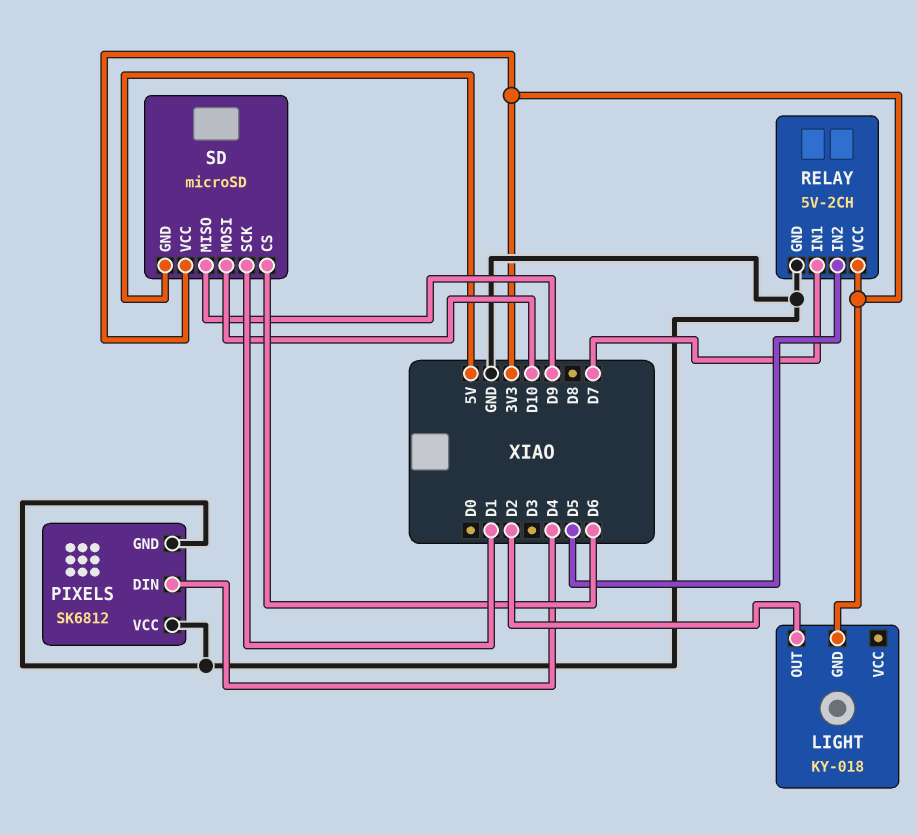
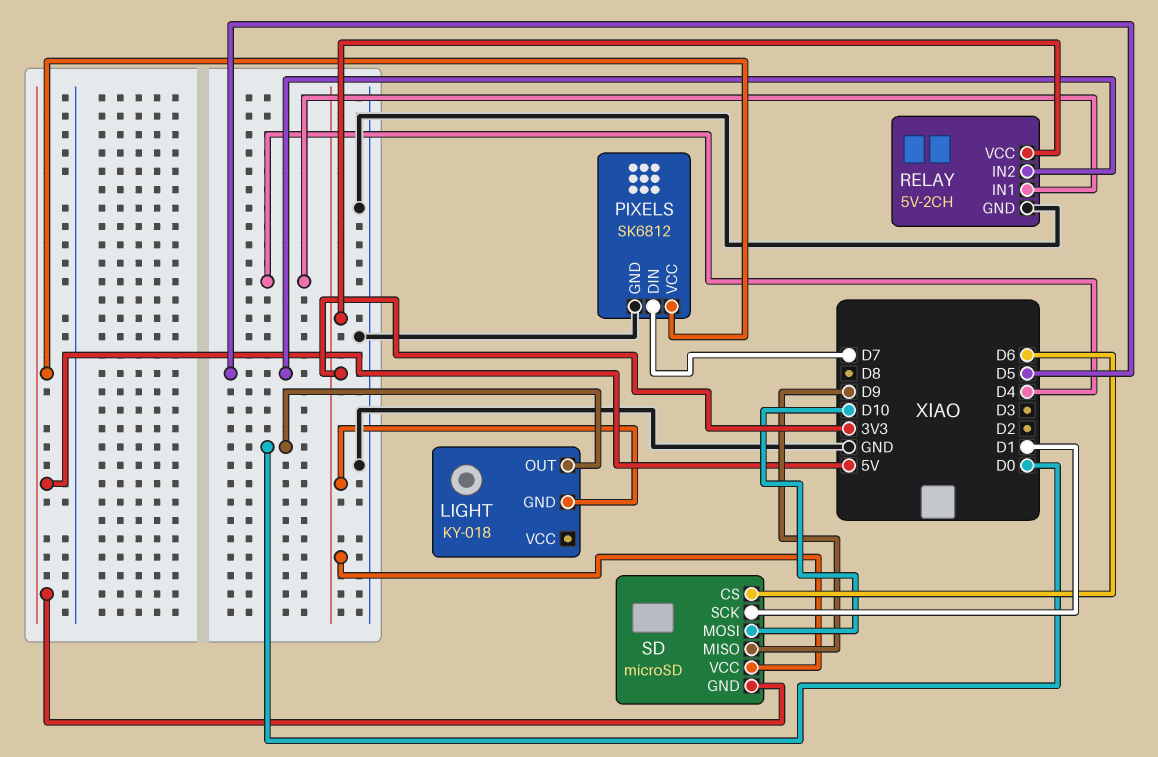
LIGHT pin OUT: D2 -> D0
PIXELS pin DIN: D4 -> D7
PIXELS pin VCC: GND -> 5V
RELAY pin IN1: D7 -> D4

